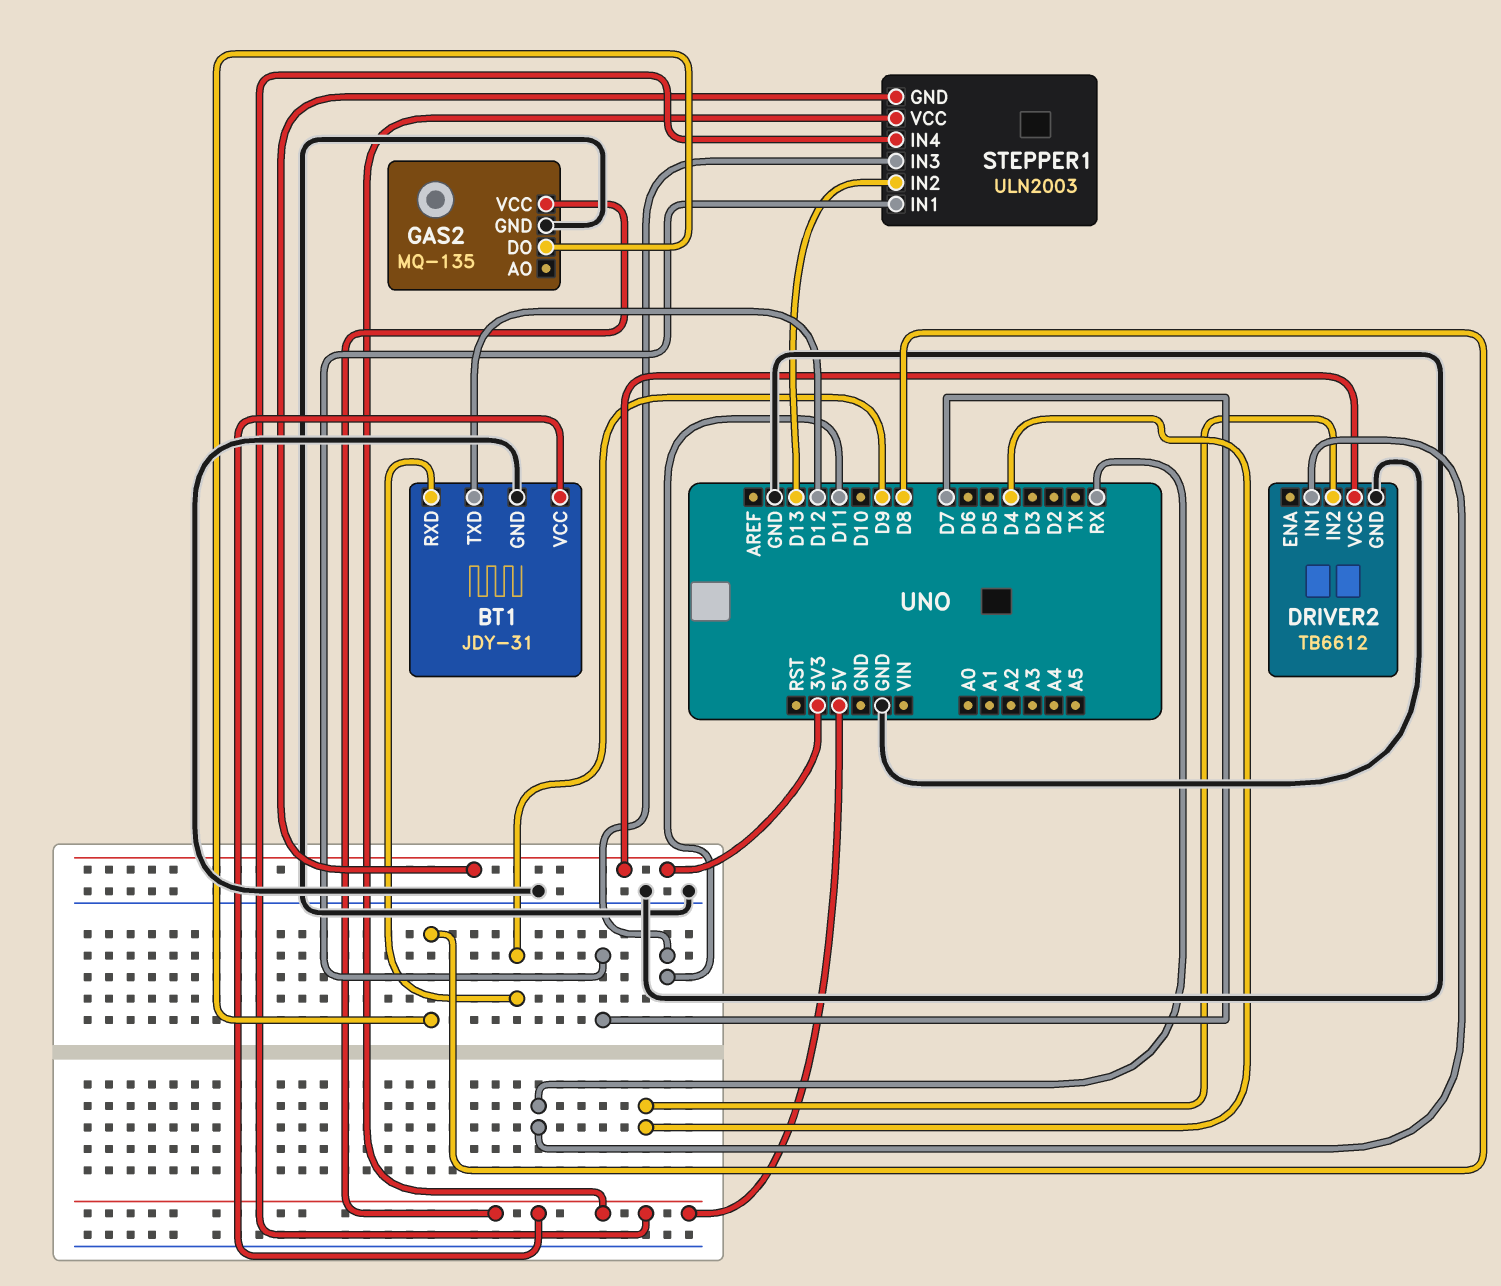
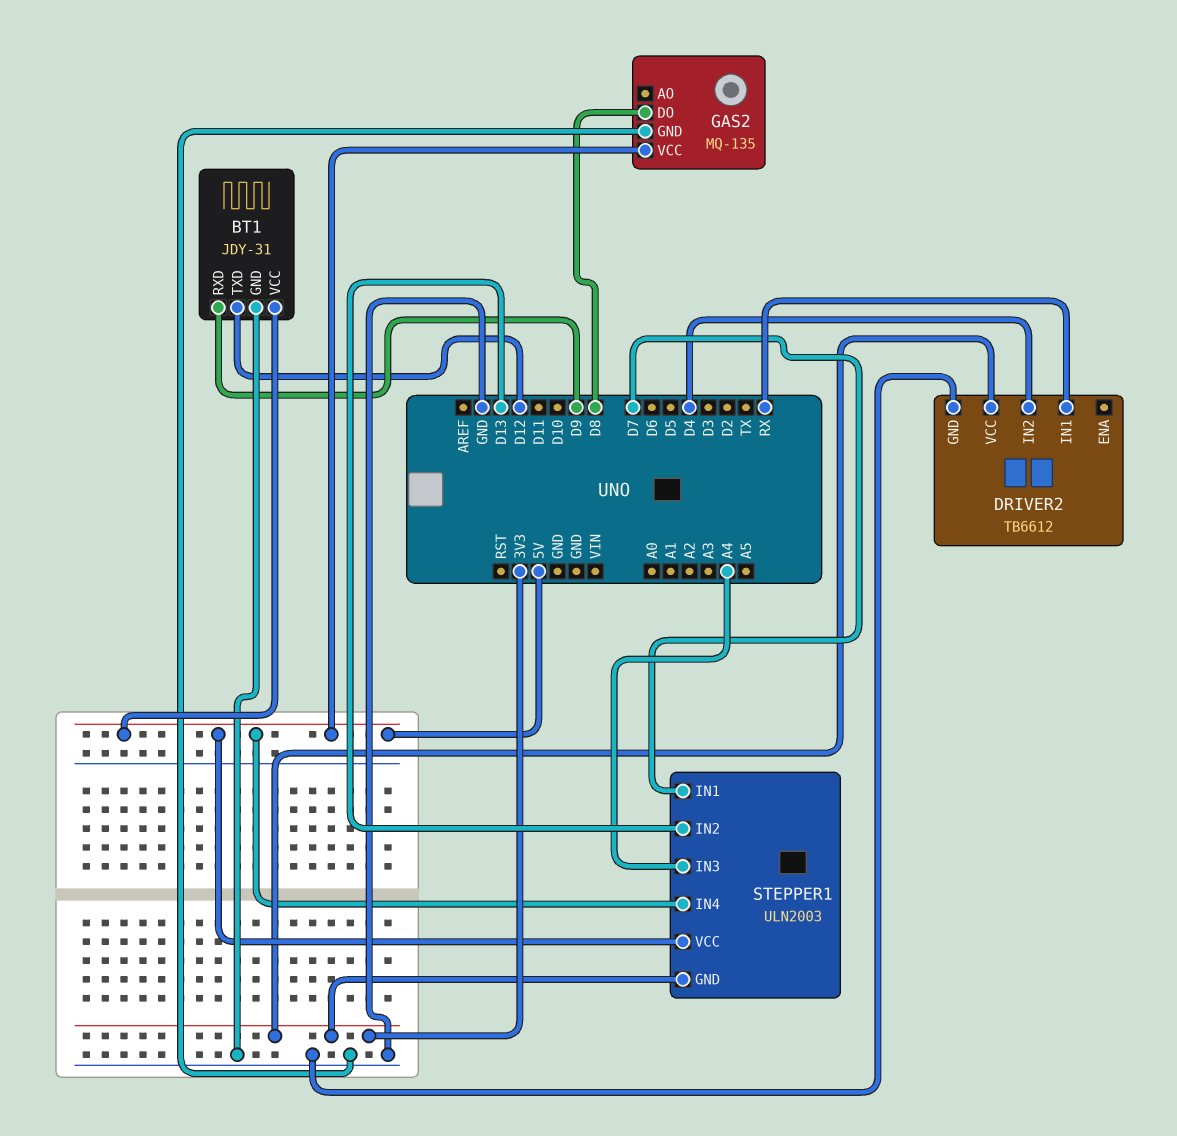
STEPPER1 pin IN3: D11 -> A4

